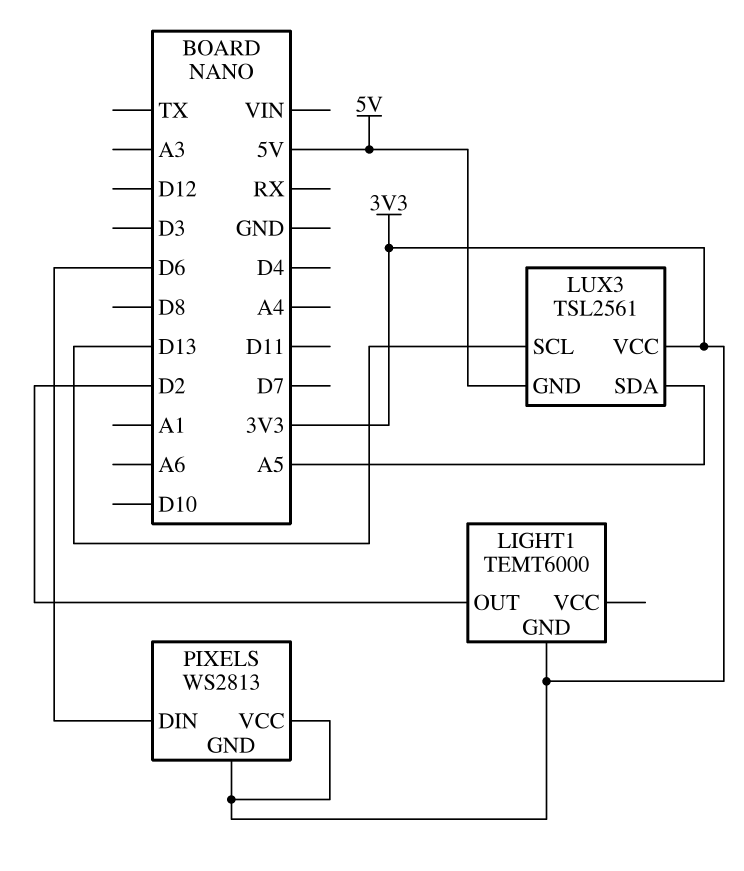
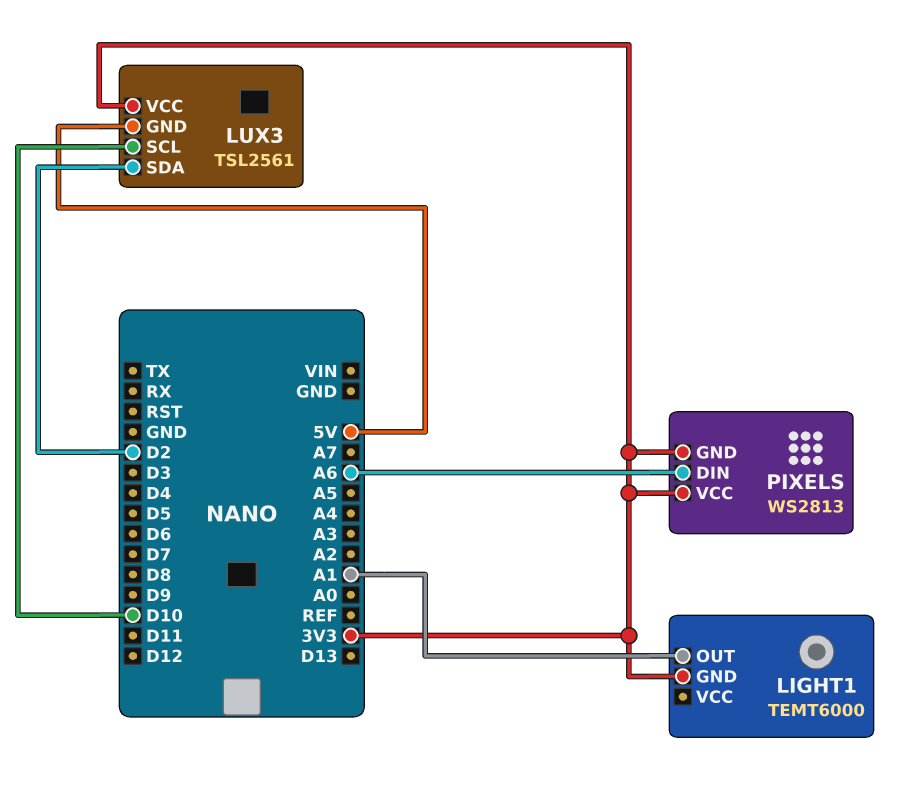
LIGHT1 pin OUT: D2 -> A1
LUX3 pin SCL: D13 -> D10
LUX3 pin SDA: A5 -> D2
PIXELS pin DIN: D6 -> A6

